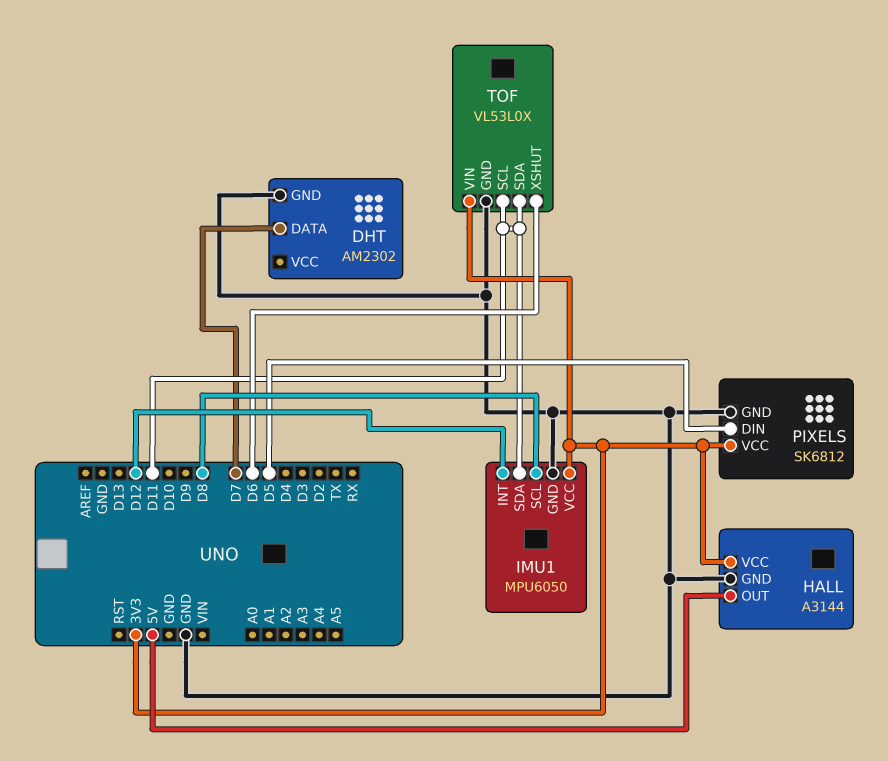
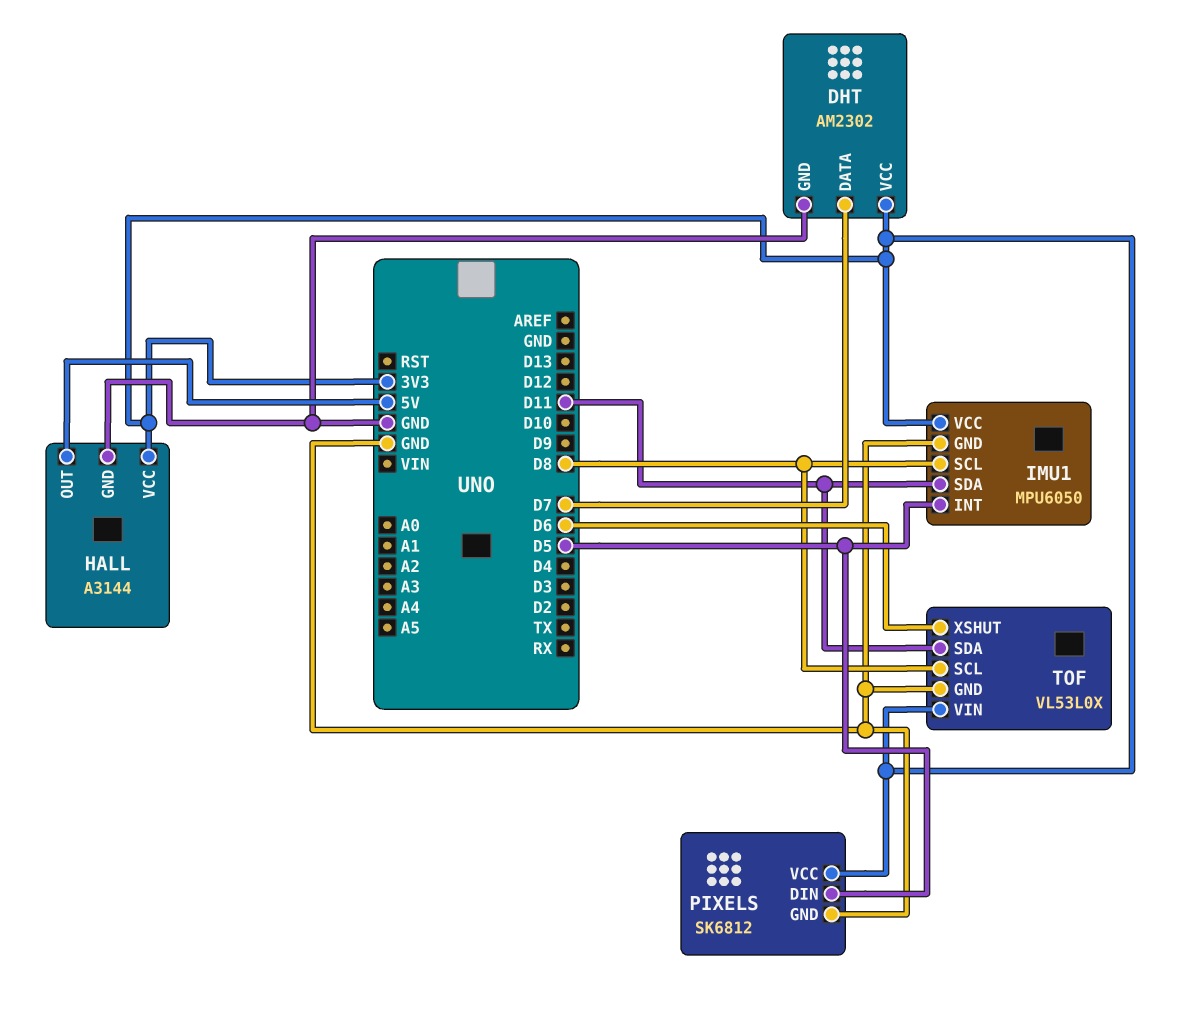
DHT pin VCC: none -> 3V3
IMU1 pin INT: D12 -> D5
TOF pin SCL: D11 -> D8

